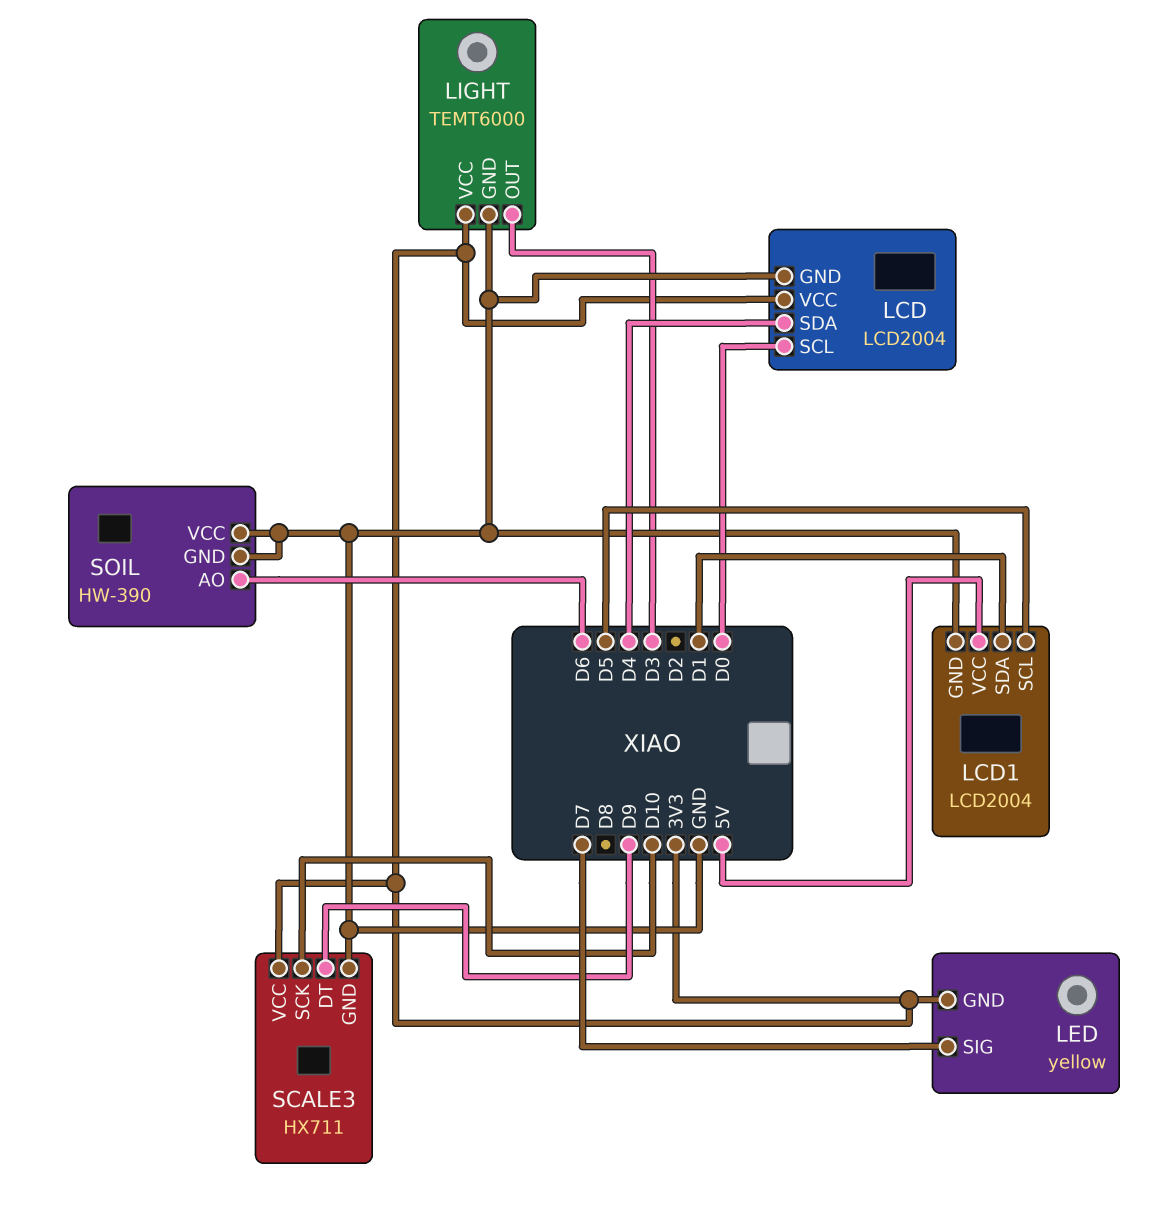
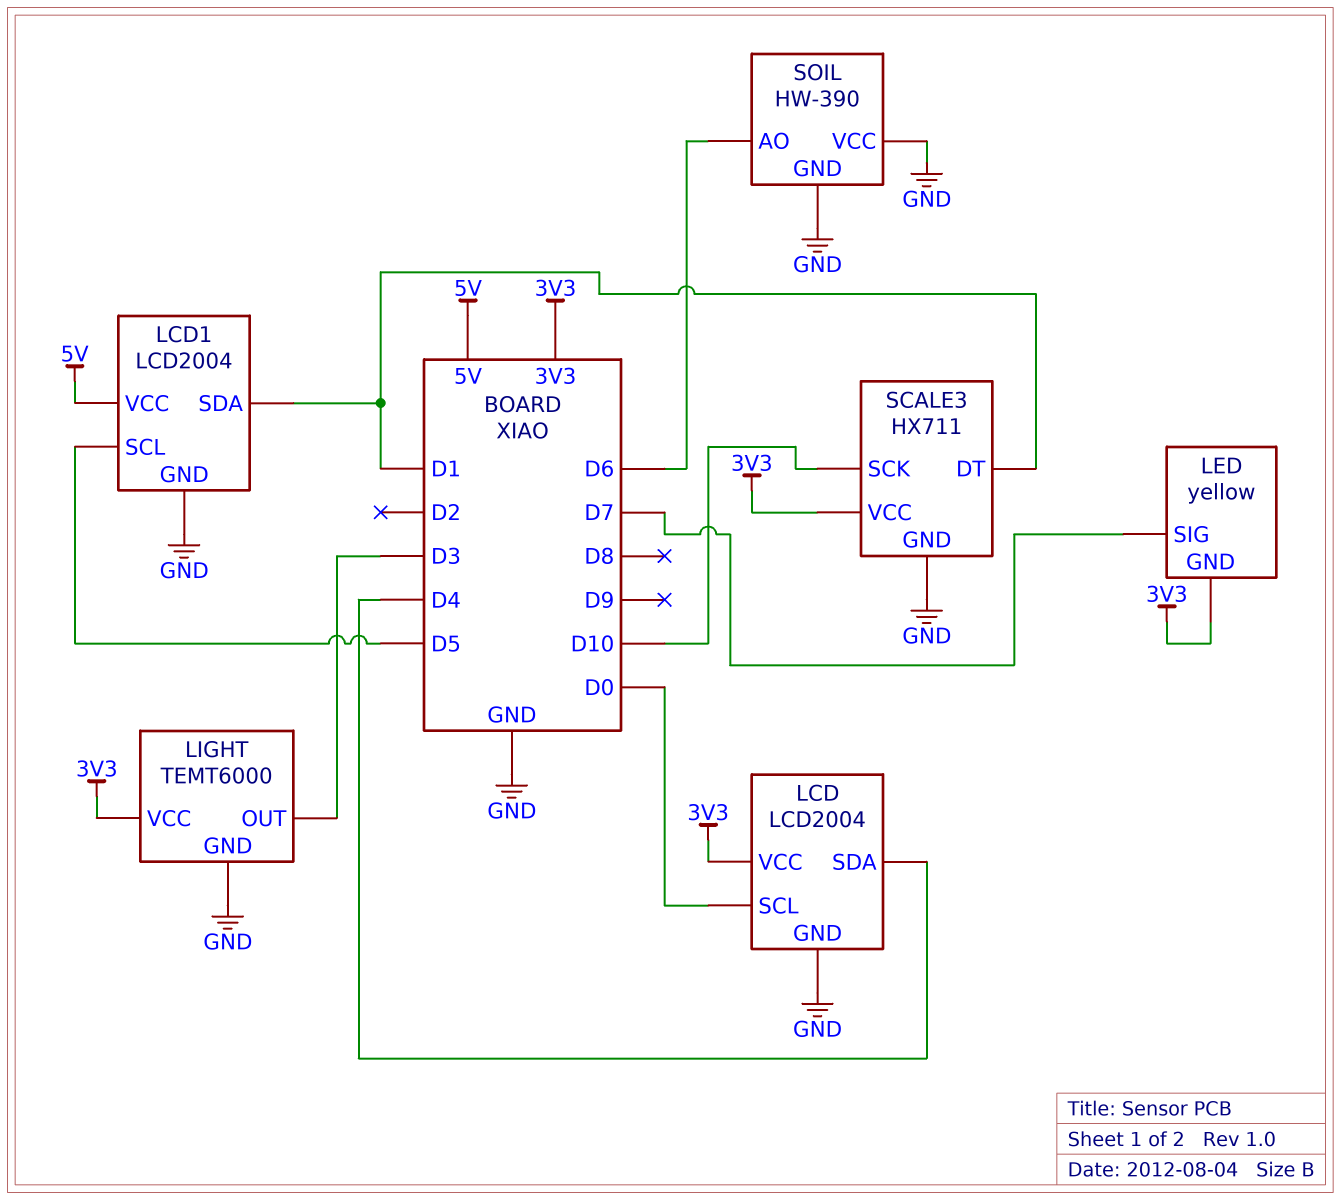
SCALE3 pin DT: D9 -> D1

